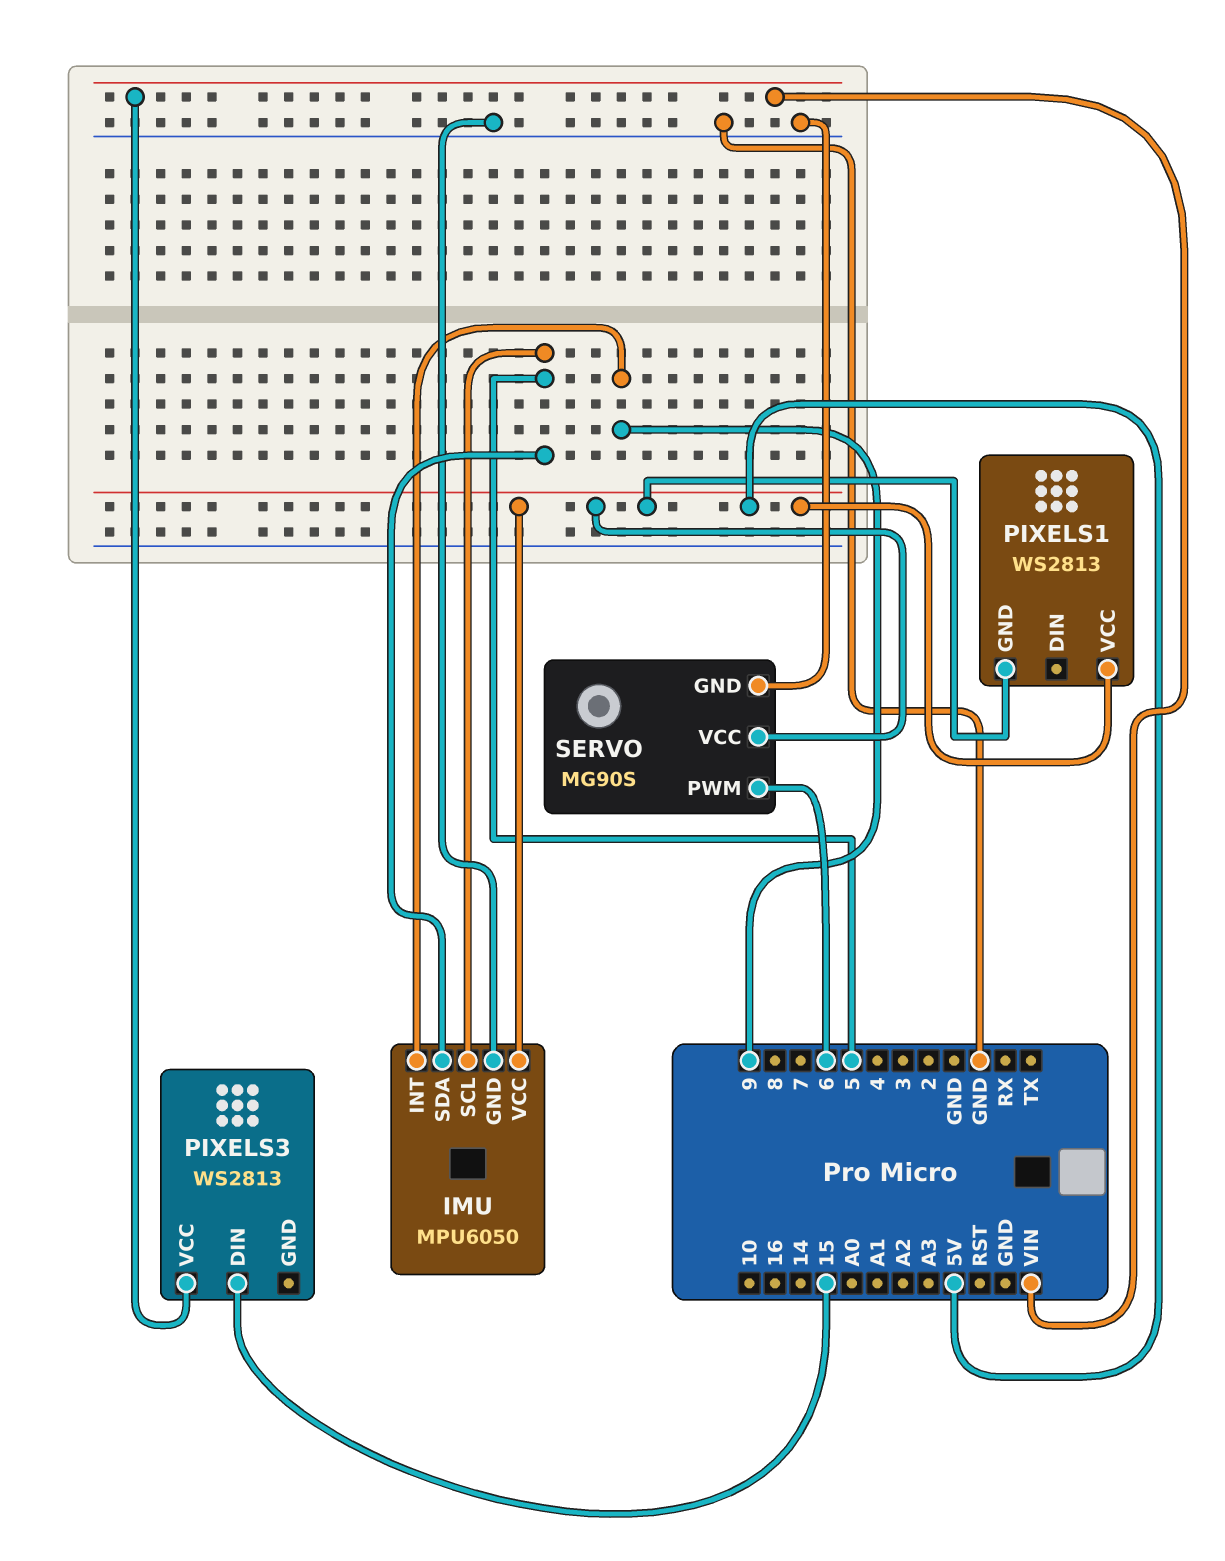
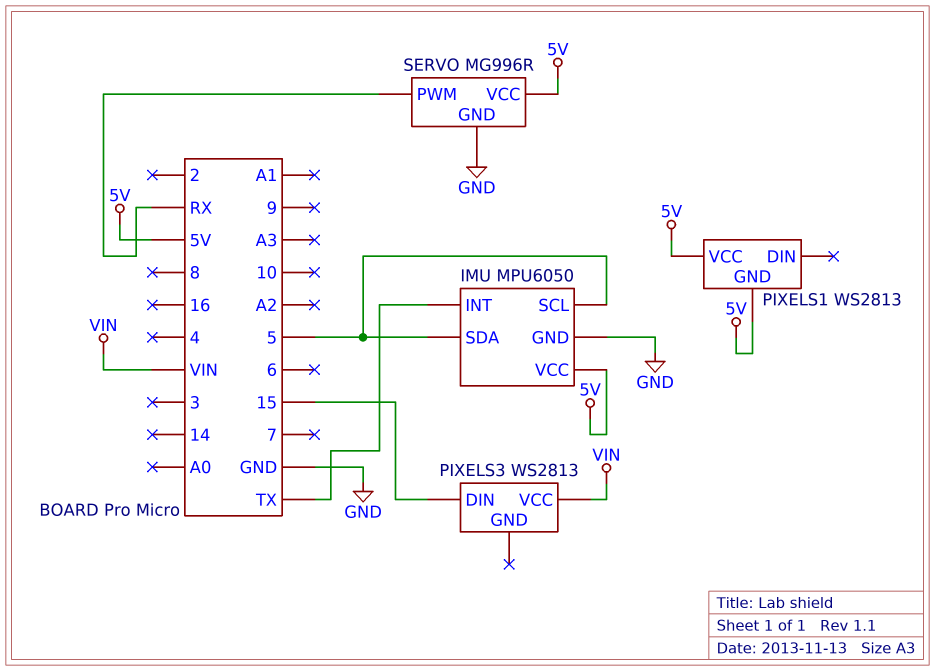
IMU pin INT: 9 -> TX
SERVO: MG90S -> MG996R
SERVO pin PWM: 6 -> RX

